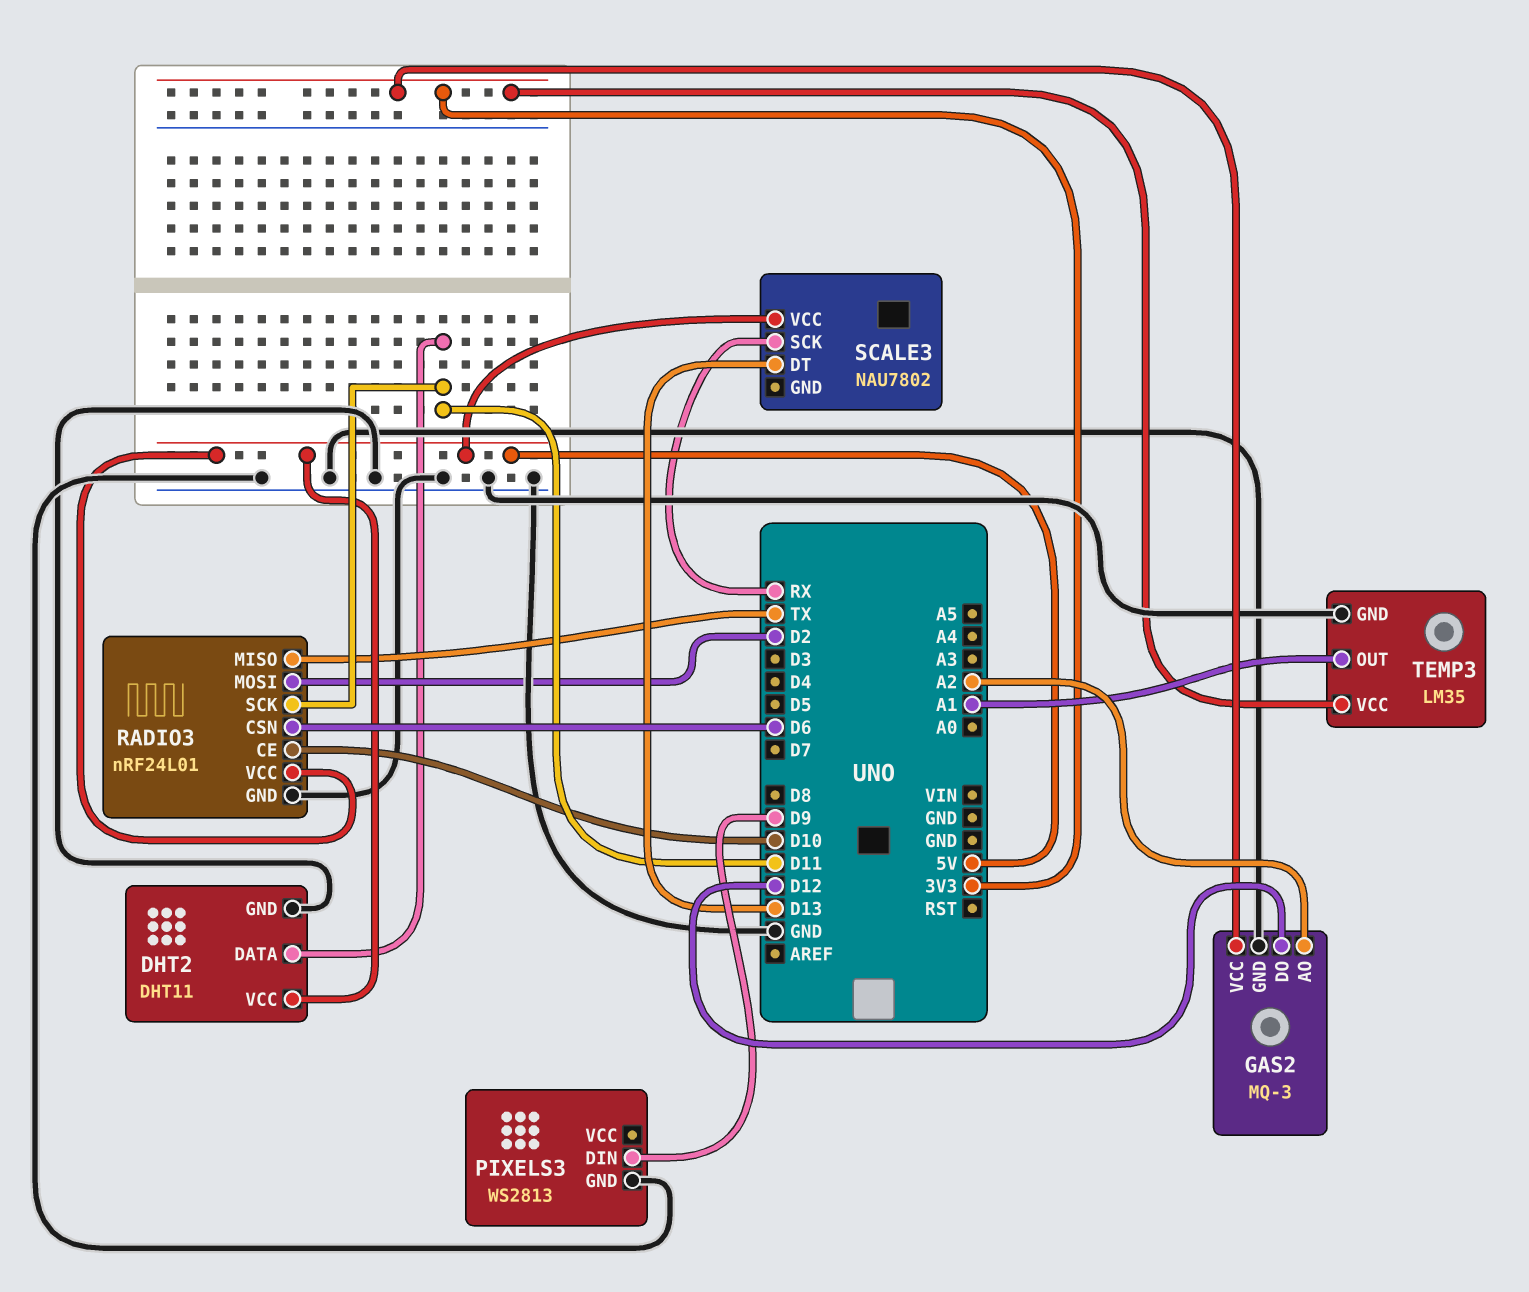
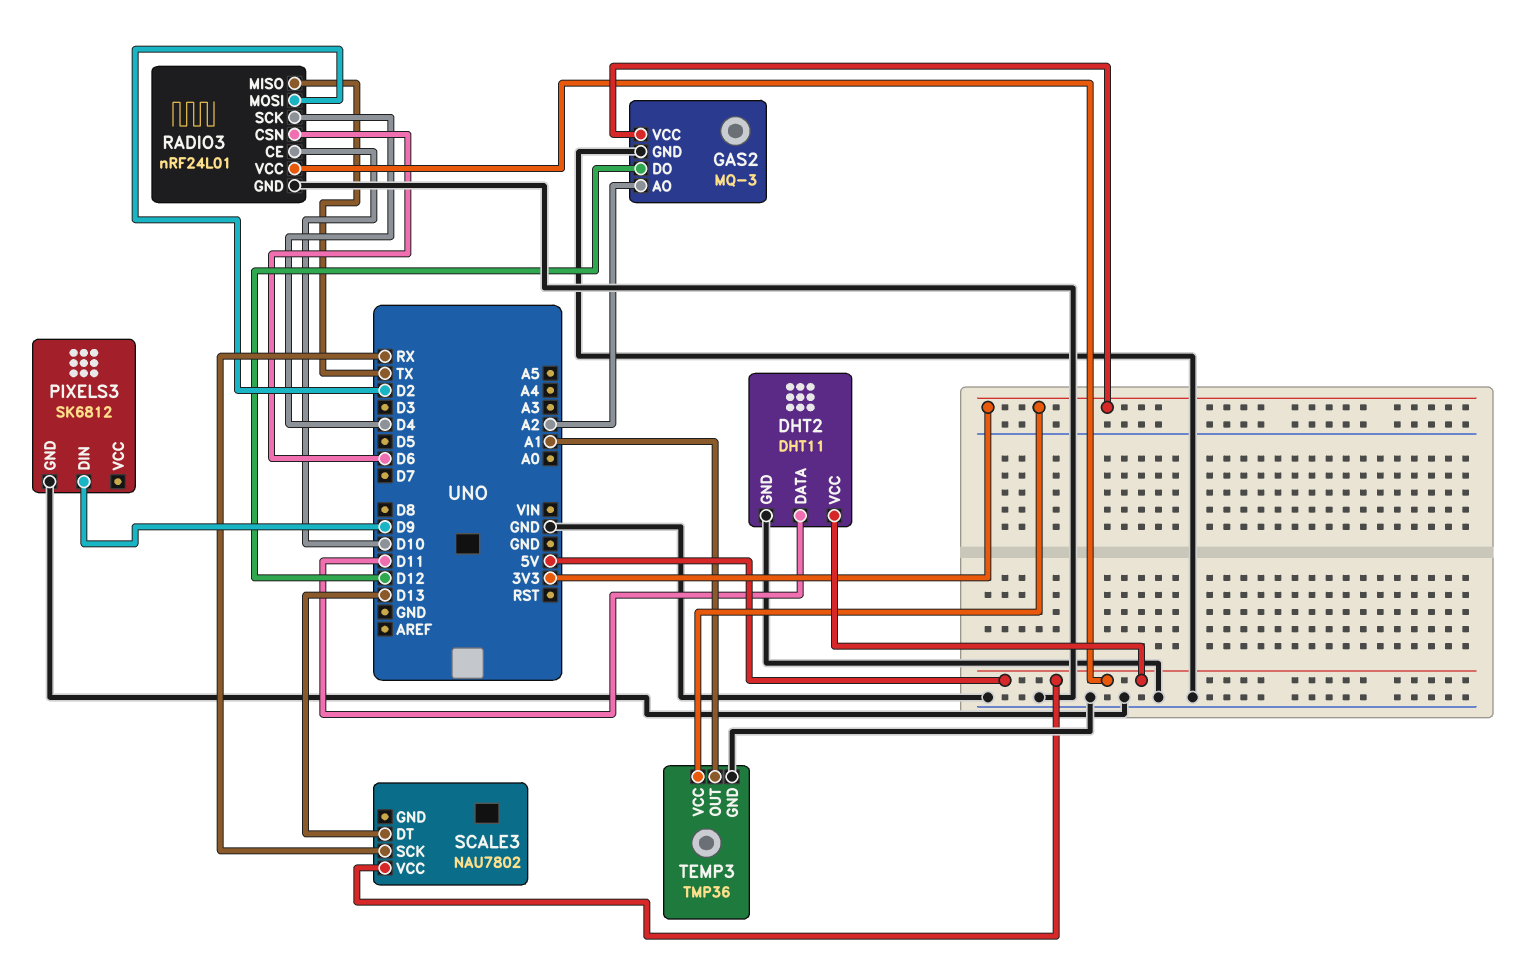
PIXELS3: WS2813 -> SK6812
RADIO3 pin SCK: D11 -> D4
TEMP3: LM35 -> TMP36

